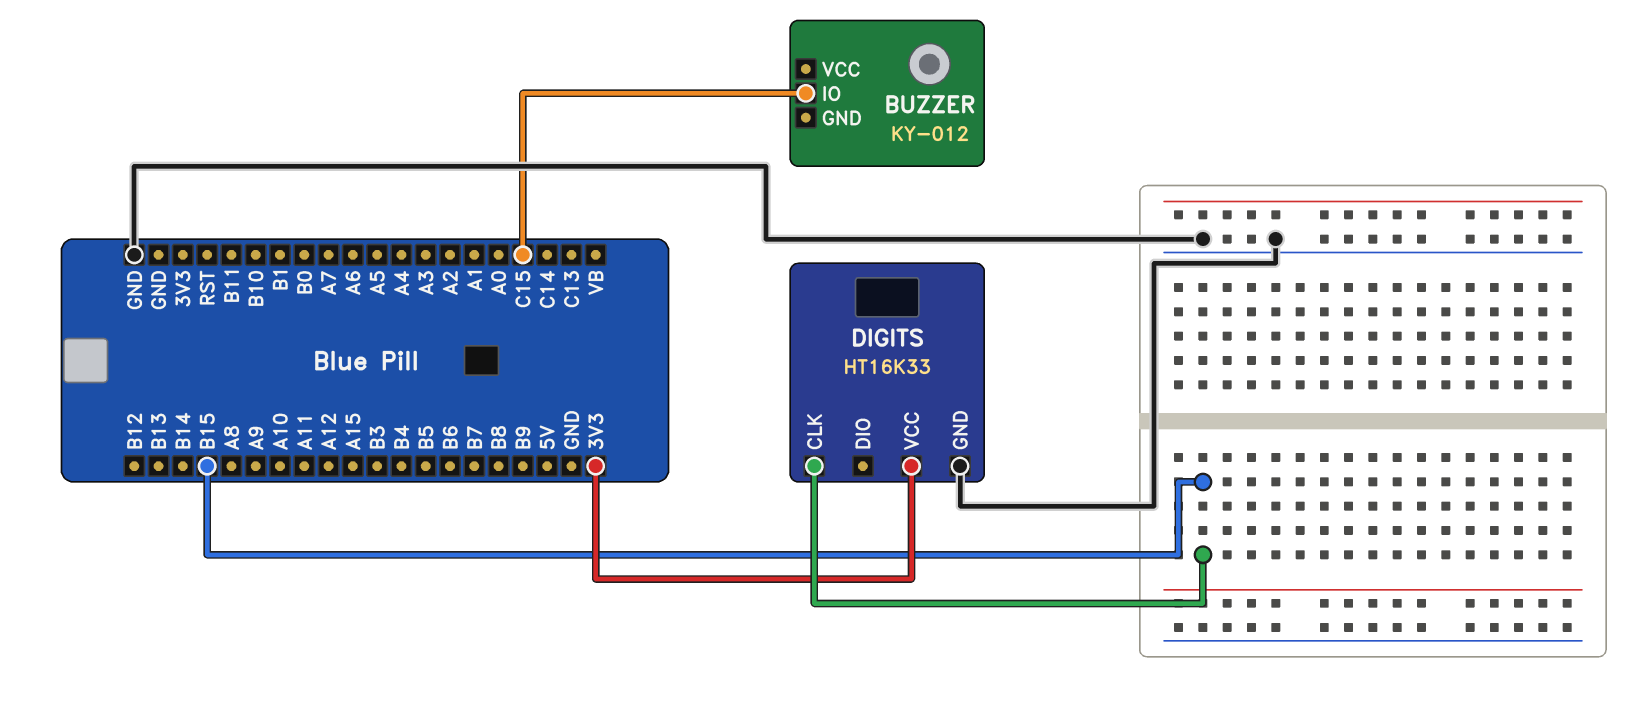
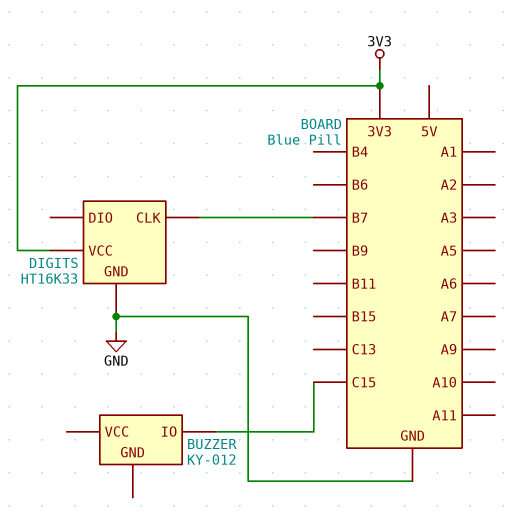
DIGITS pin CLK: B15 -> B7

